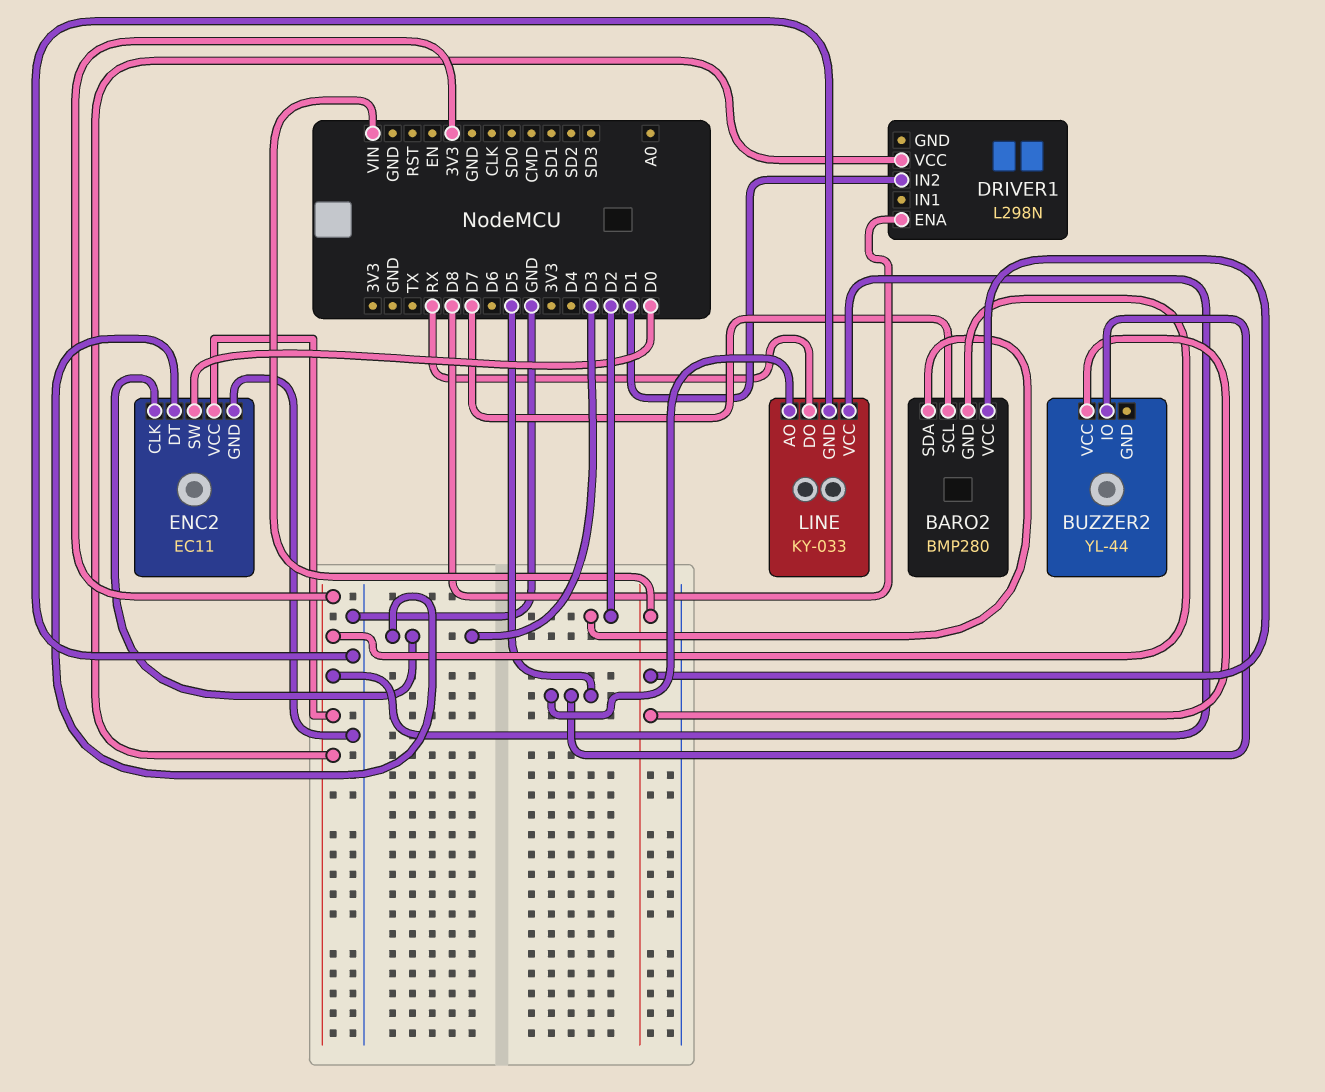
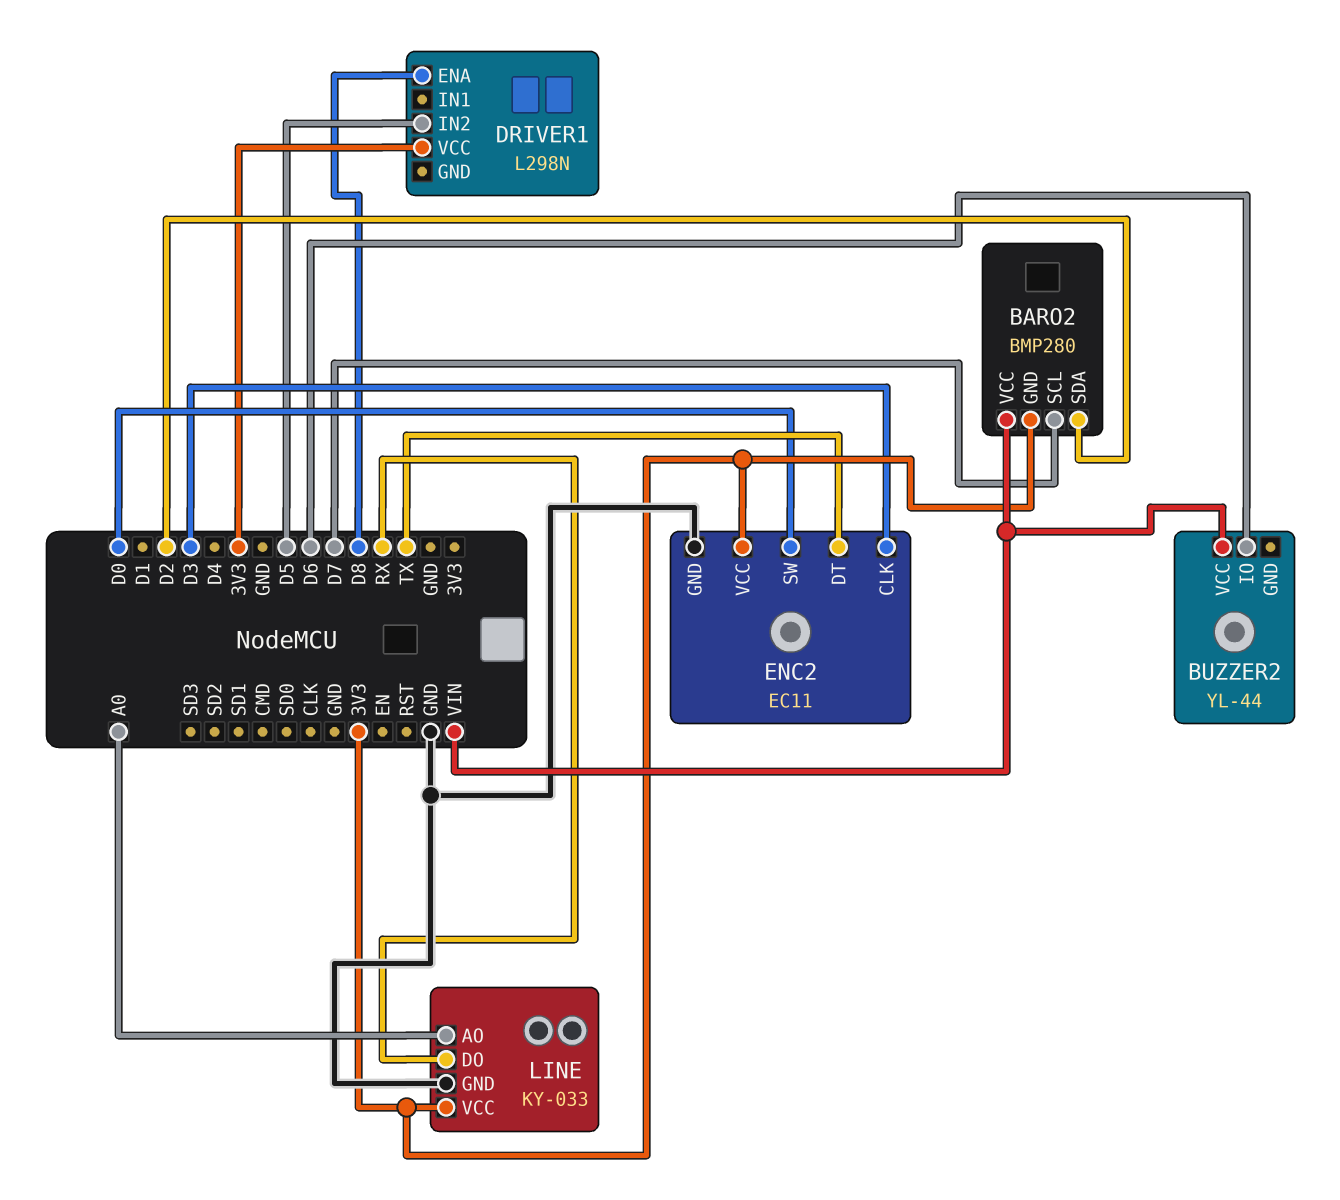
BUZZER2 pin IO: D5 -> D6
DRIVER1 pin IN2: D1 -> D5
ENC2 pin DT: D3 -> TX
LINE pin AO: D5 -> A0

